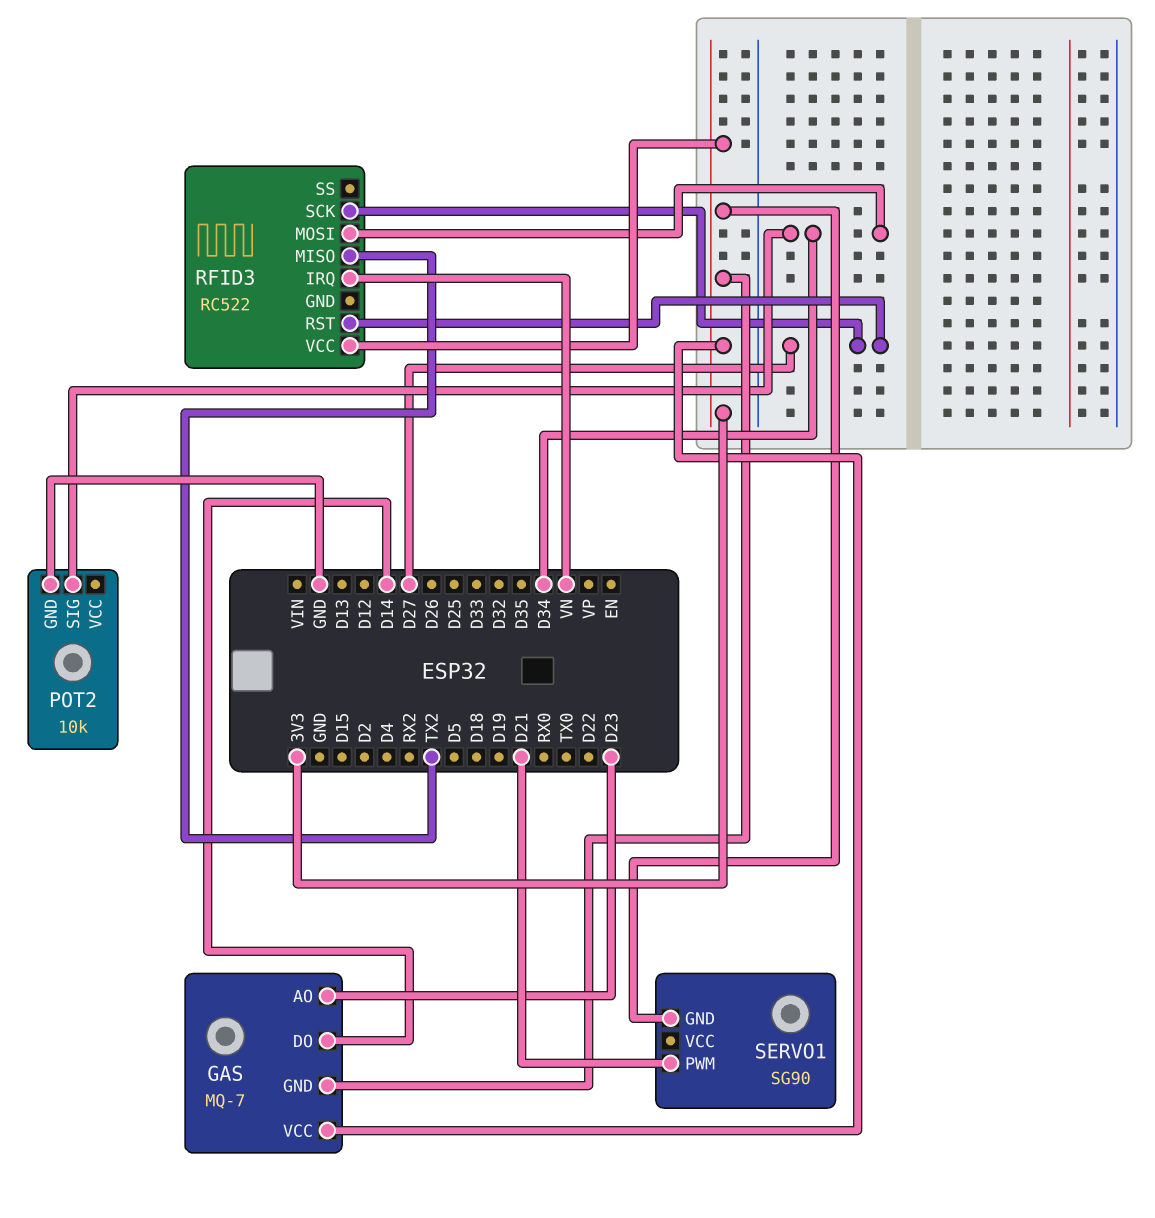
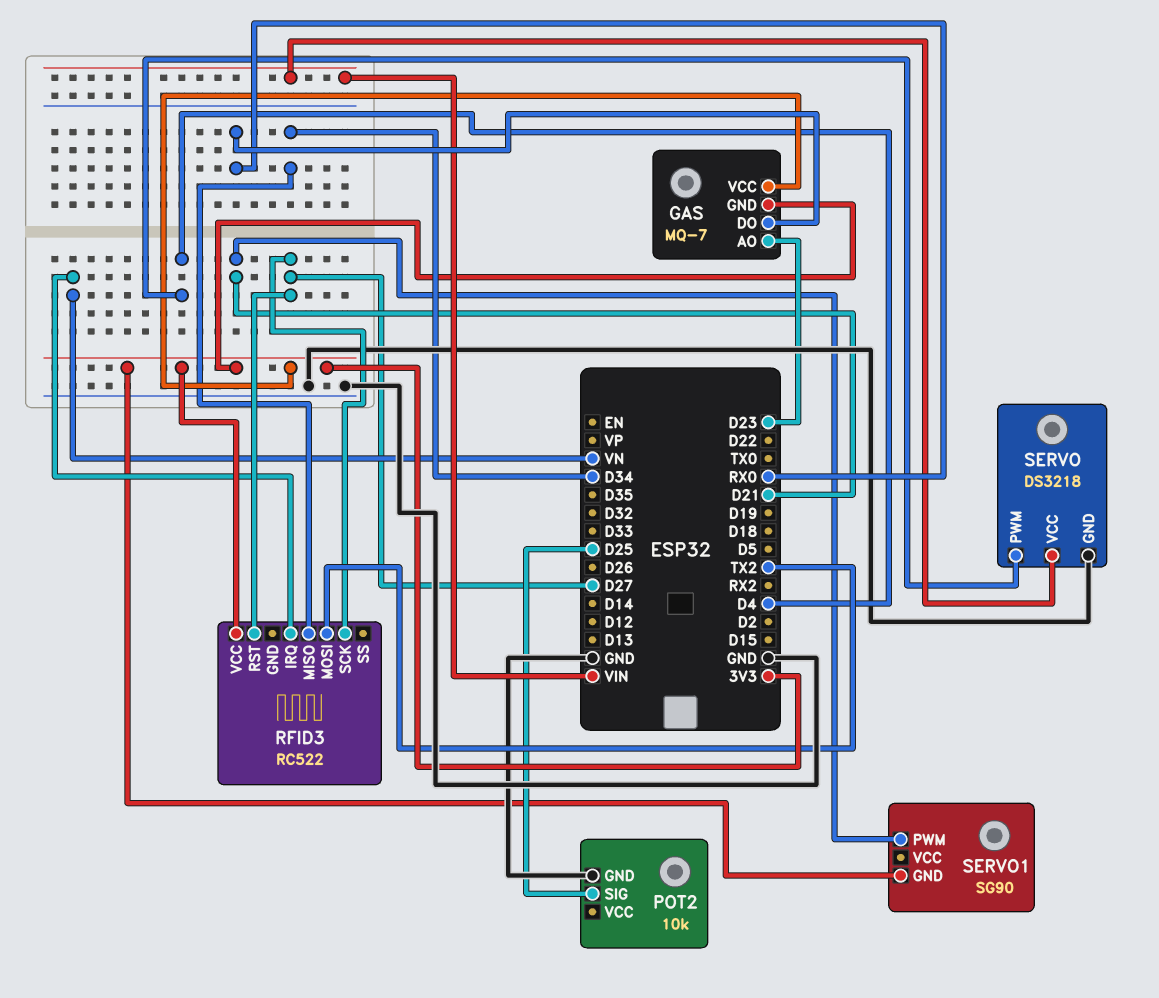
GAS pin DO: D14 -> RX0
POT2 pin SIG: D34 -> D25
RFID3 pin MISO: TX2 -> D34
RFID3 pin MOSI: D34 -> TX2
SERVO: none -> DS3218
SERVO pin GND: none -> GND
SERVO pin PWM: none -> D4
SERVO pin VCC: none -> VIN

